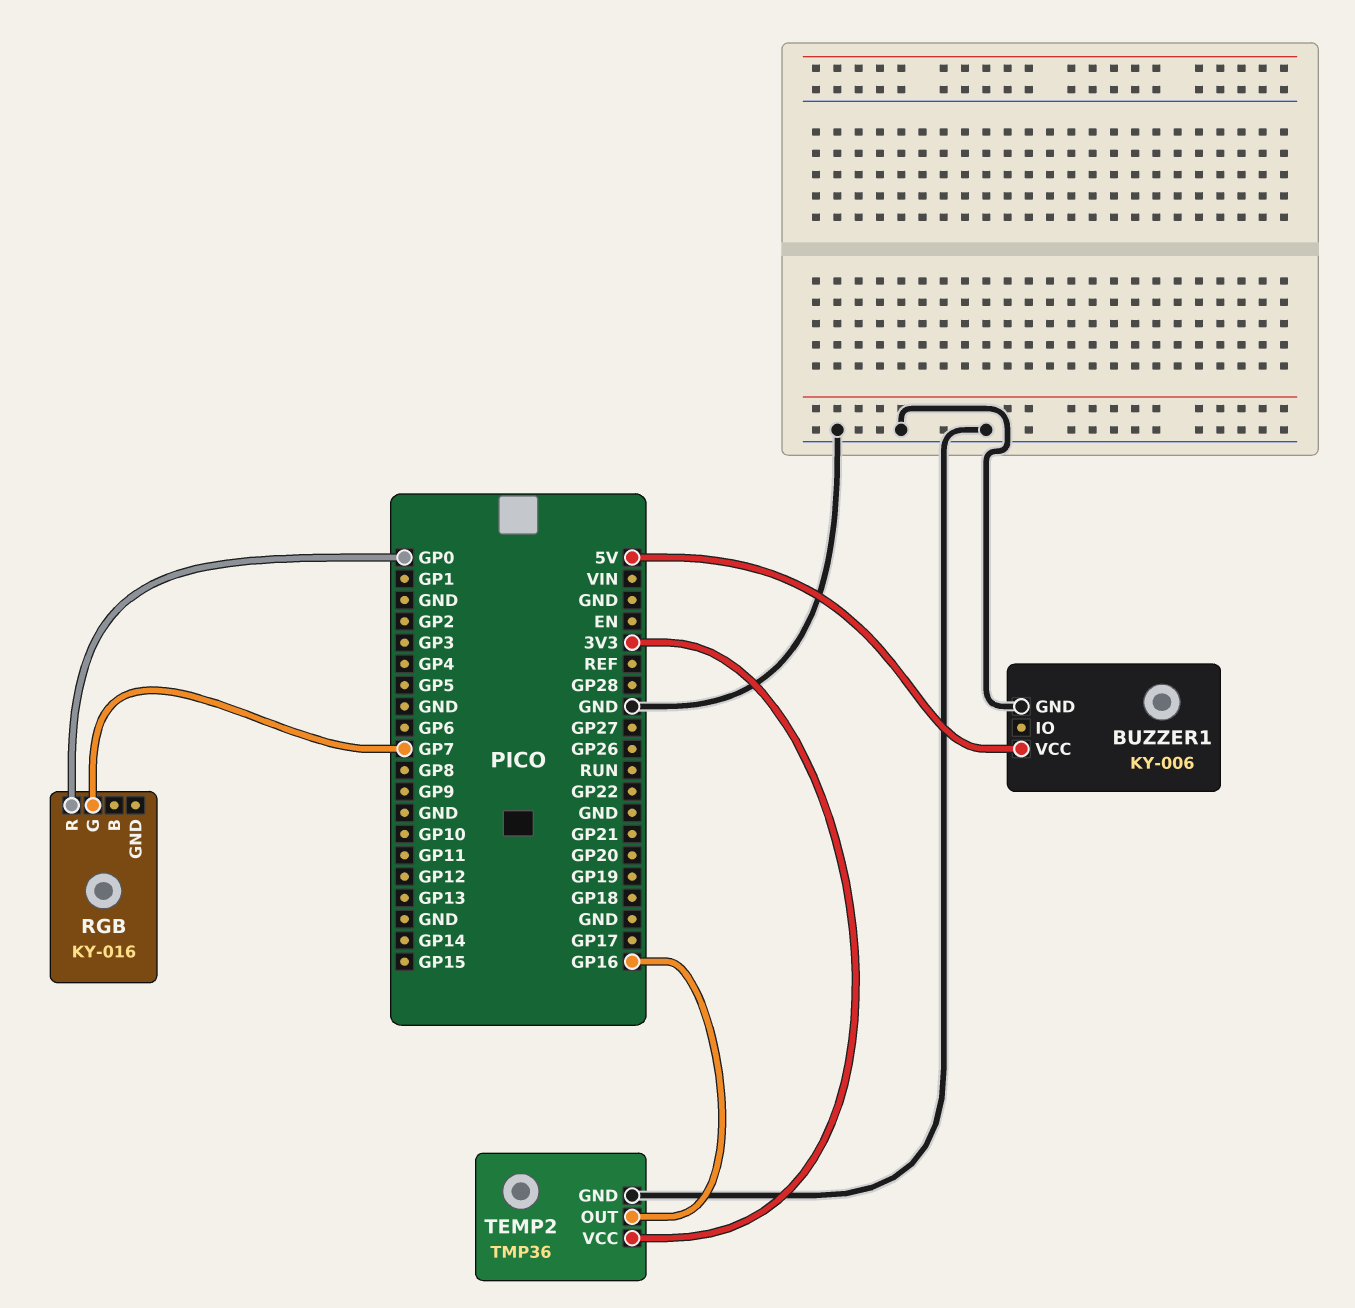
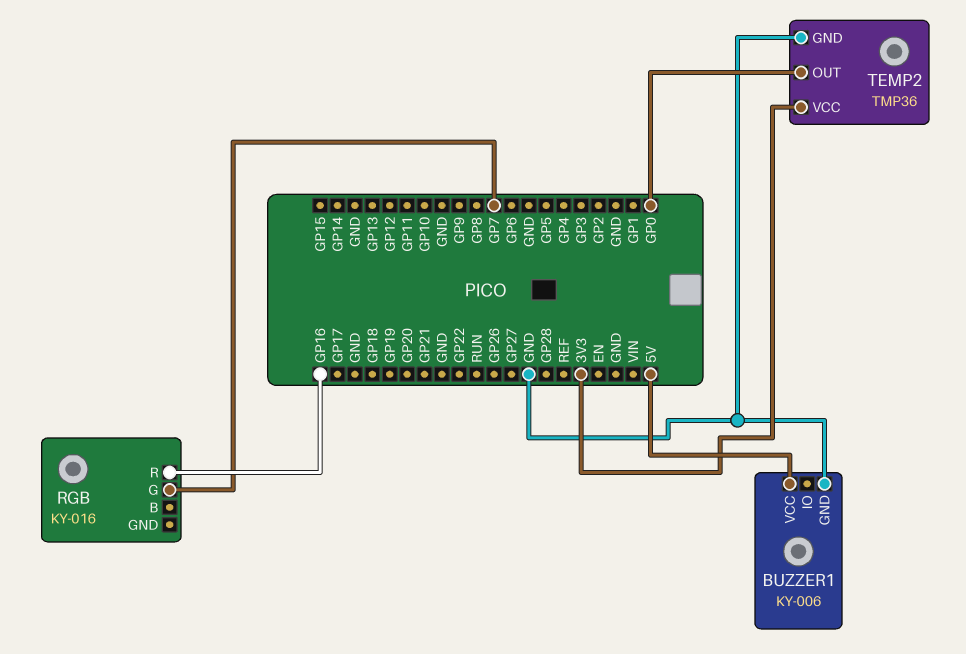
RGB pin R: GP0 -> GP16
TEMP2 pin OUT: GP16 -> GP0

